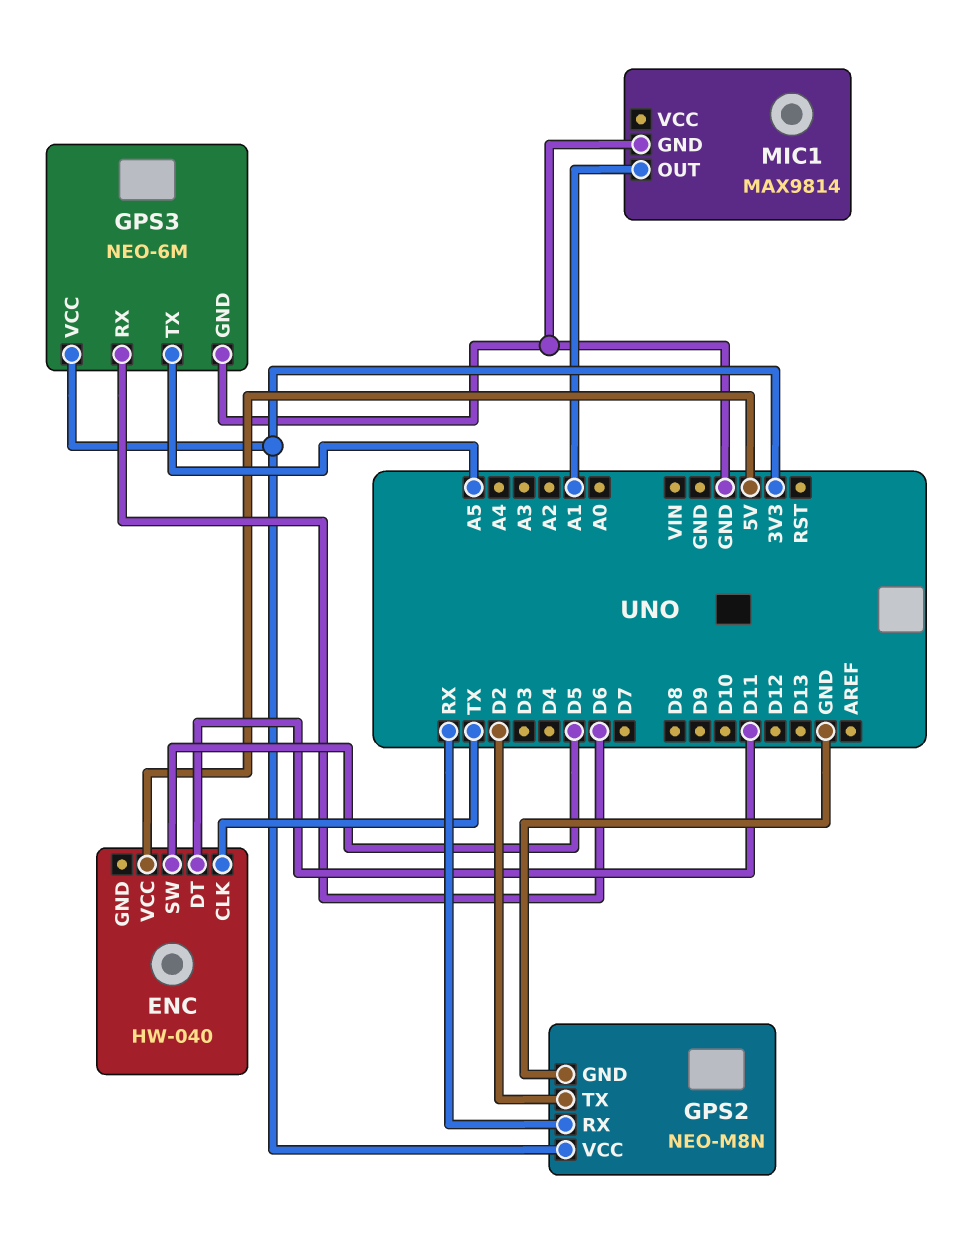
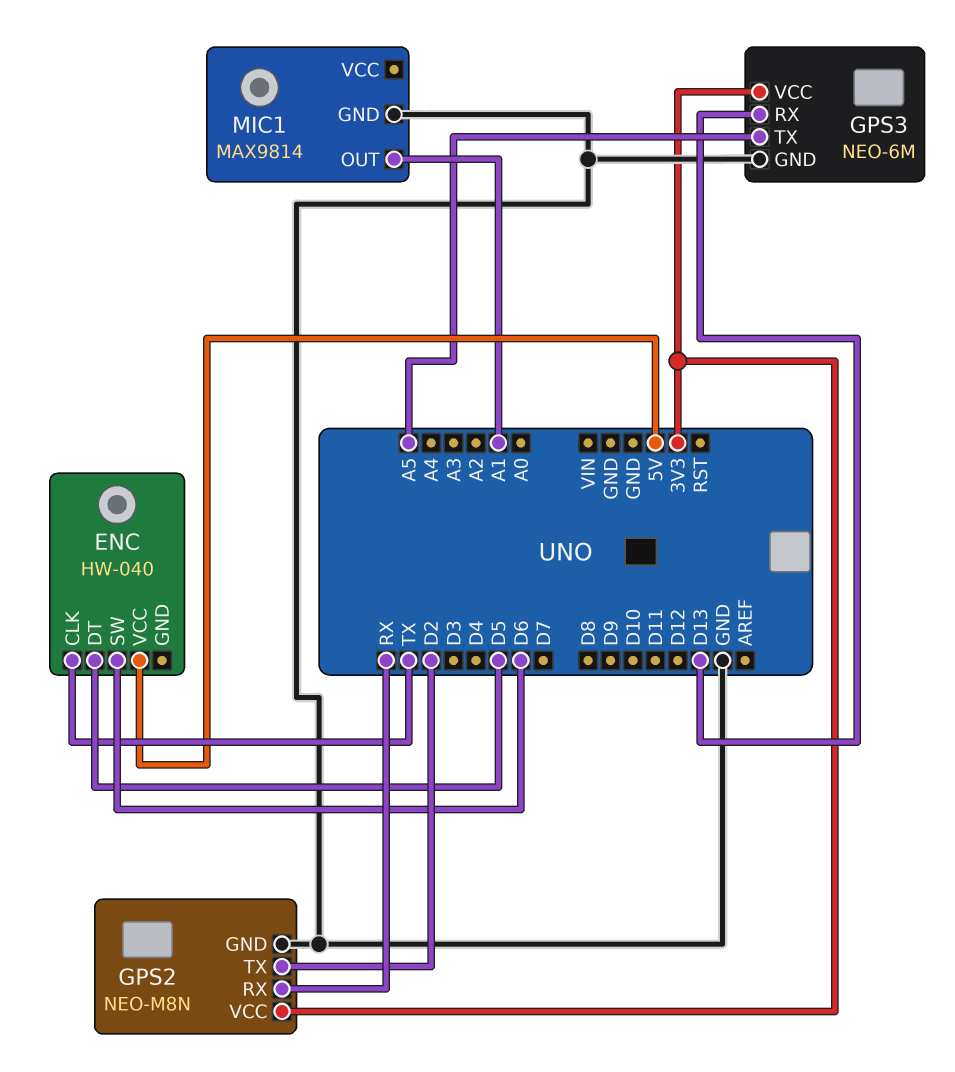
ENC pin DT: D11 -> D5
ENC pin SW: D5 -> D6
GPS3 pin RX: D6 -> D13

